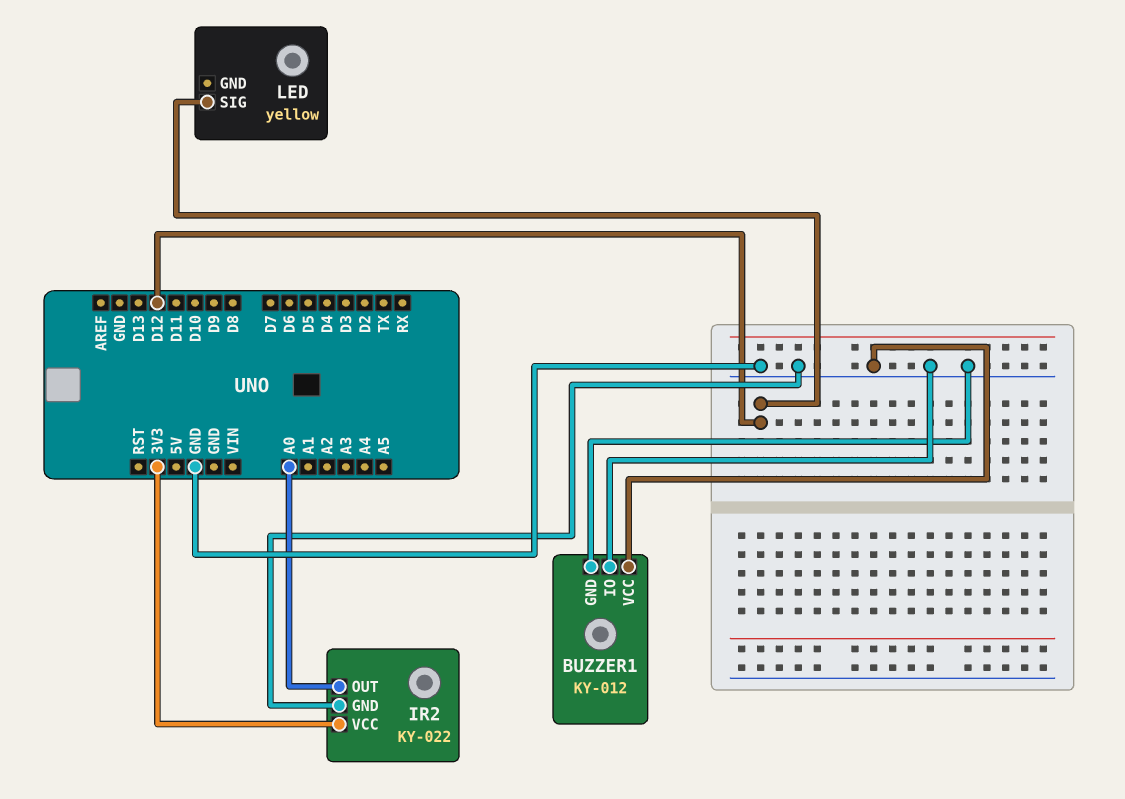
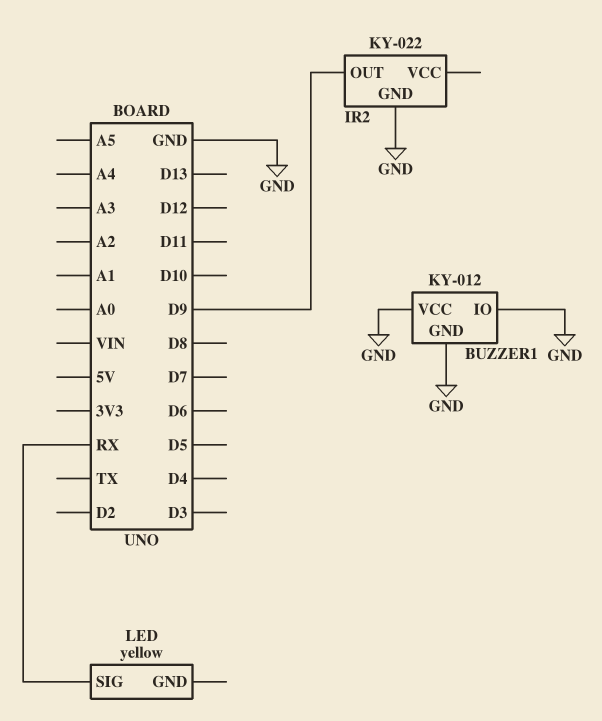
IR2 pin OUT: A0 -> D9
IR2 pin VCC: 3V3 -> none
LED pin SIG: D12 -> RX

